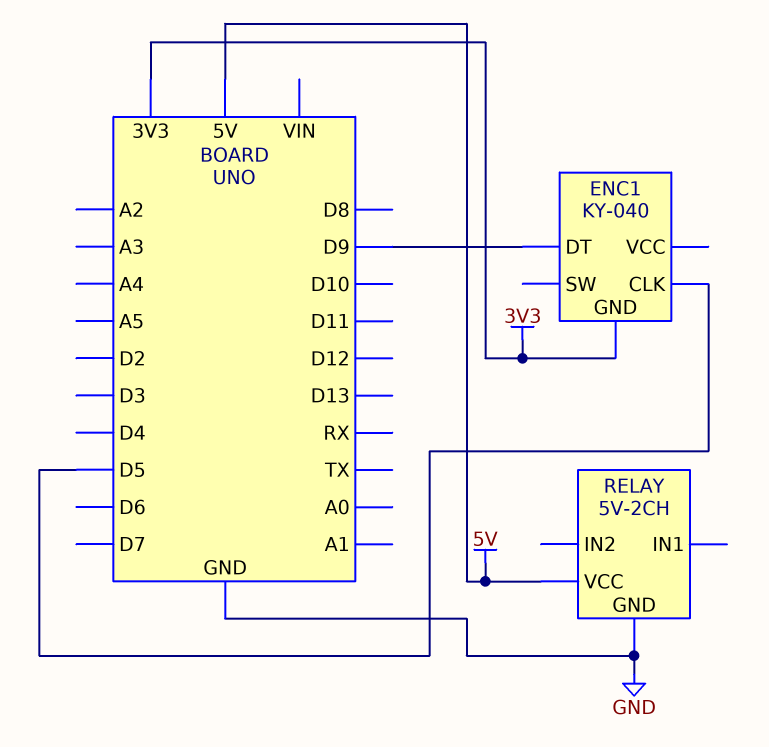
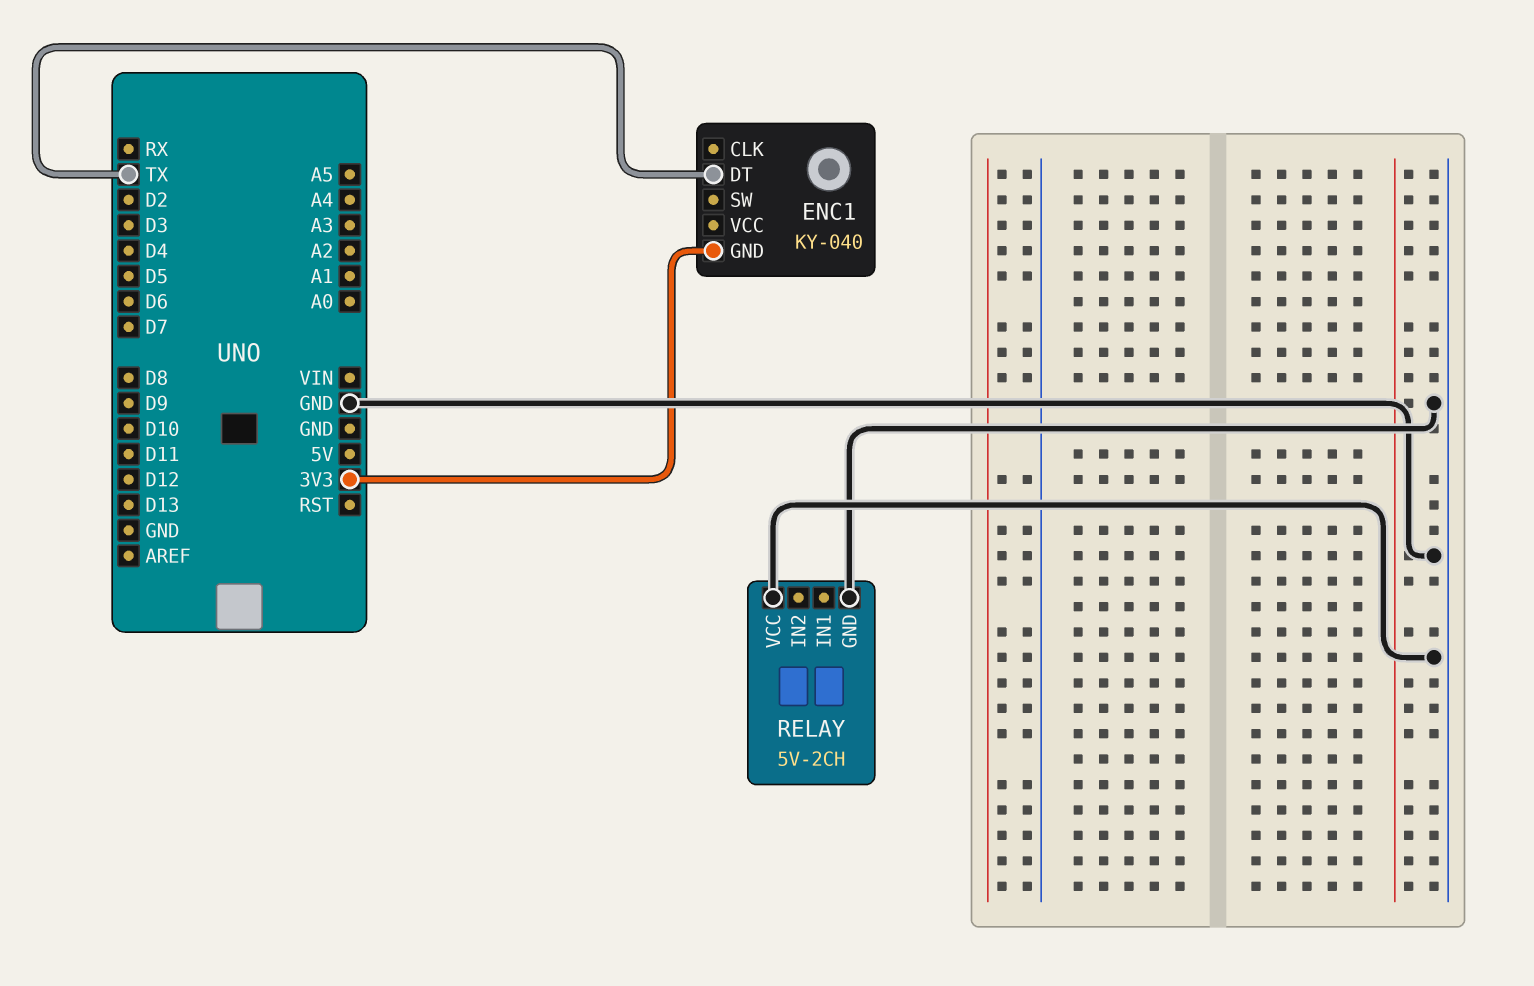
ENC1 pin CLK: D5 -> none
ENC1 pin DT: D9 -> TX
RELAY pin VCC: 5V -> GND

